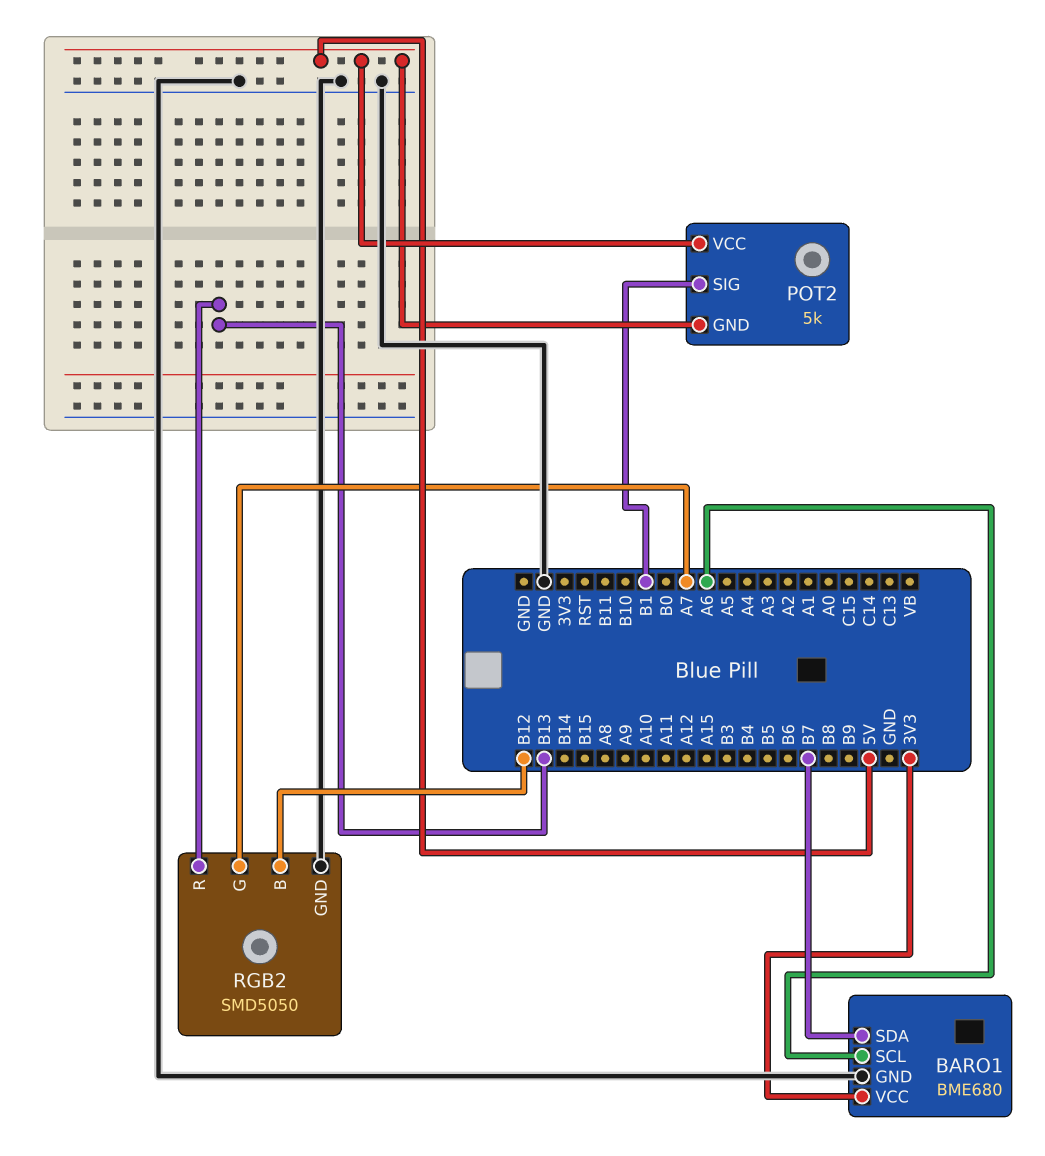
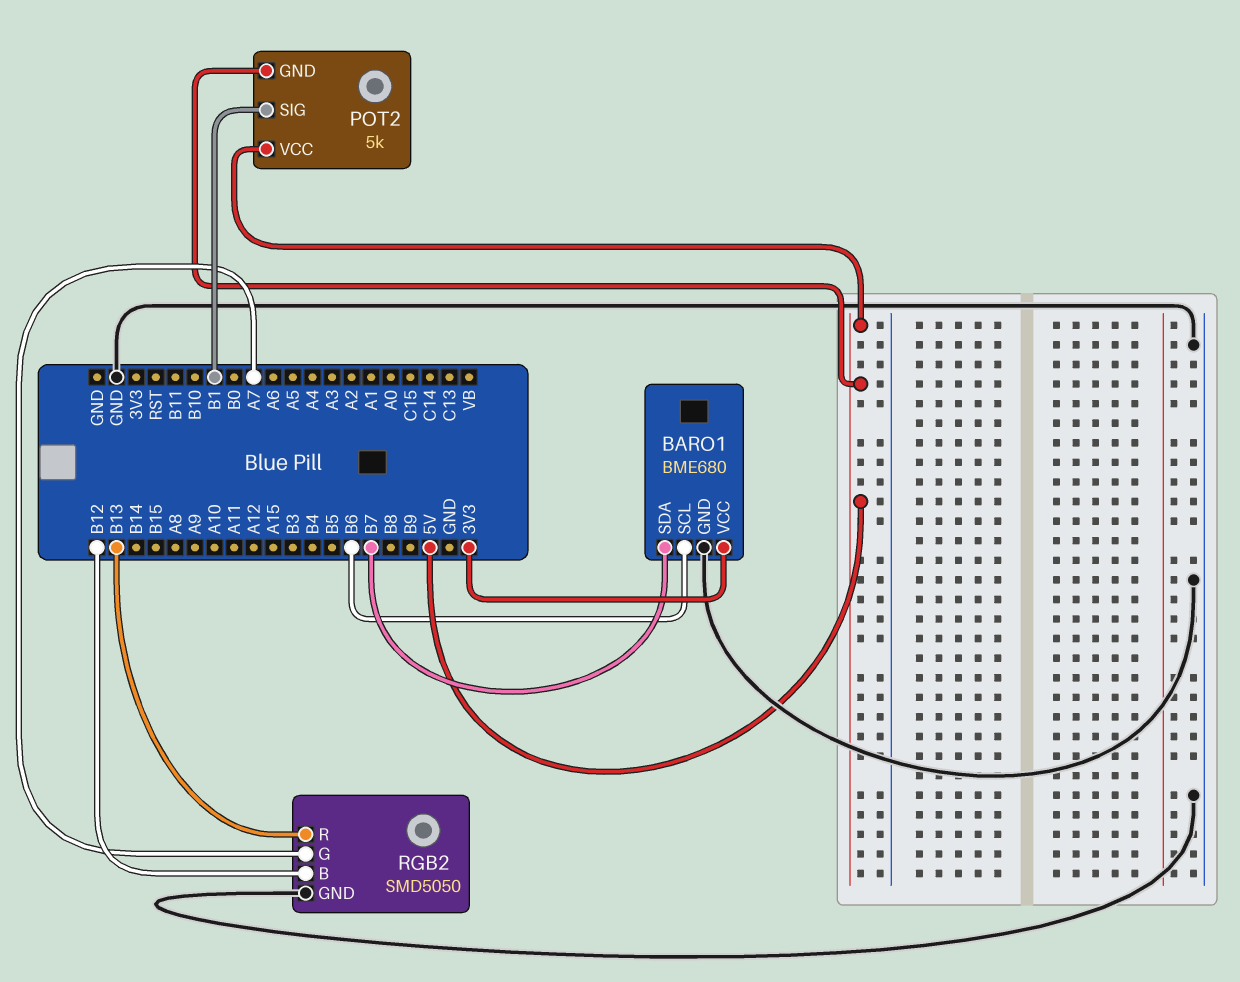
BARO1 pin SCL: A6 -> B6

